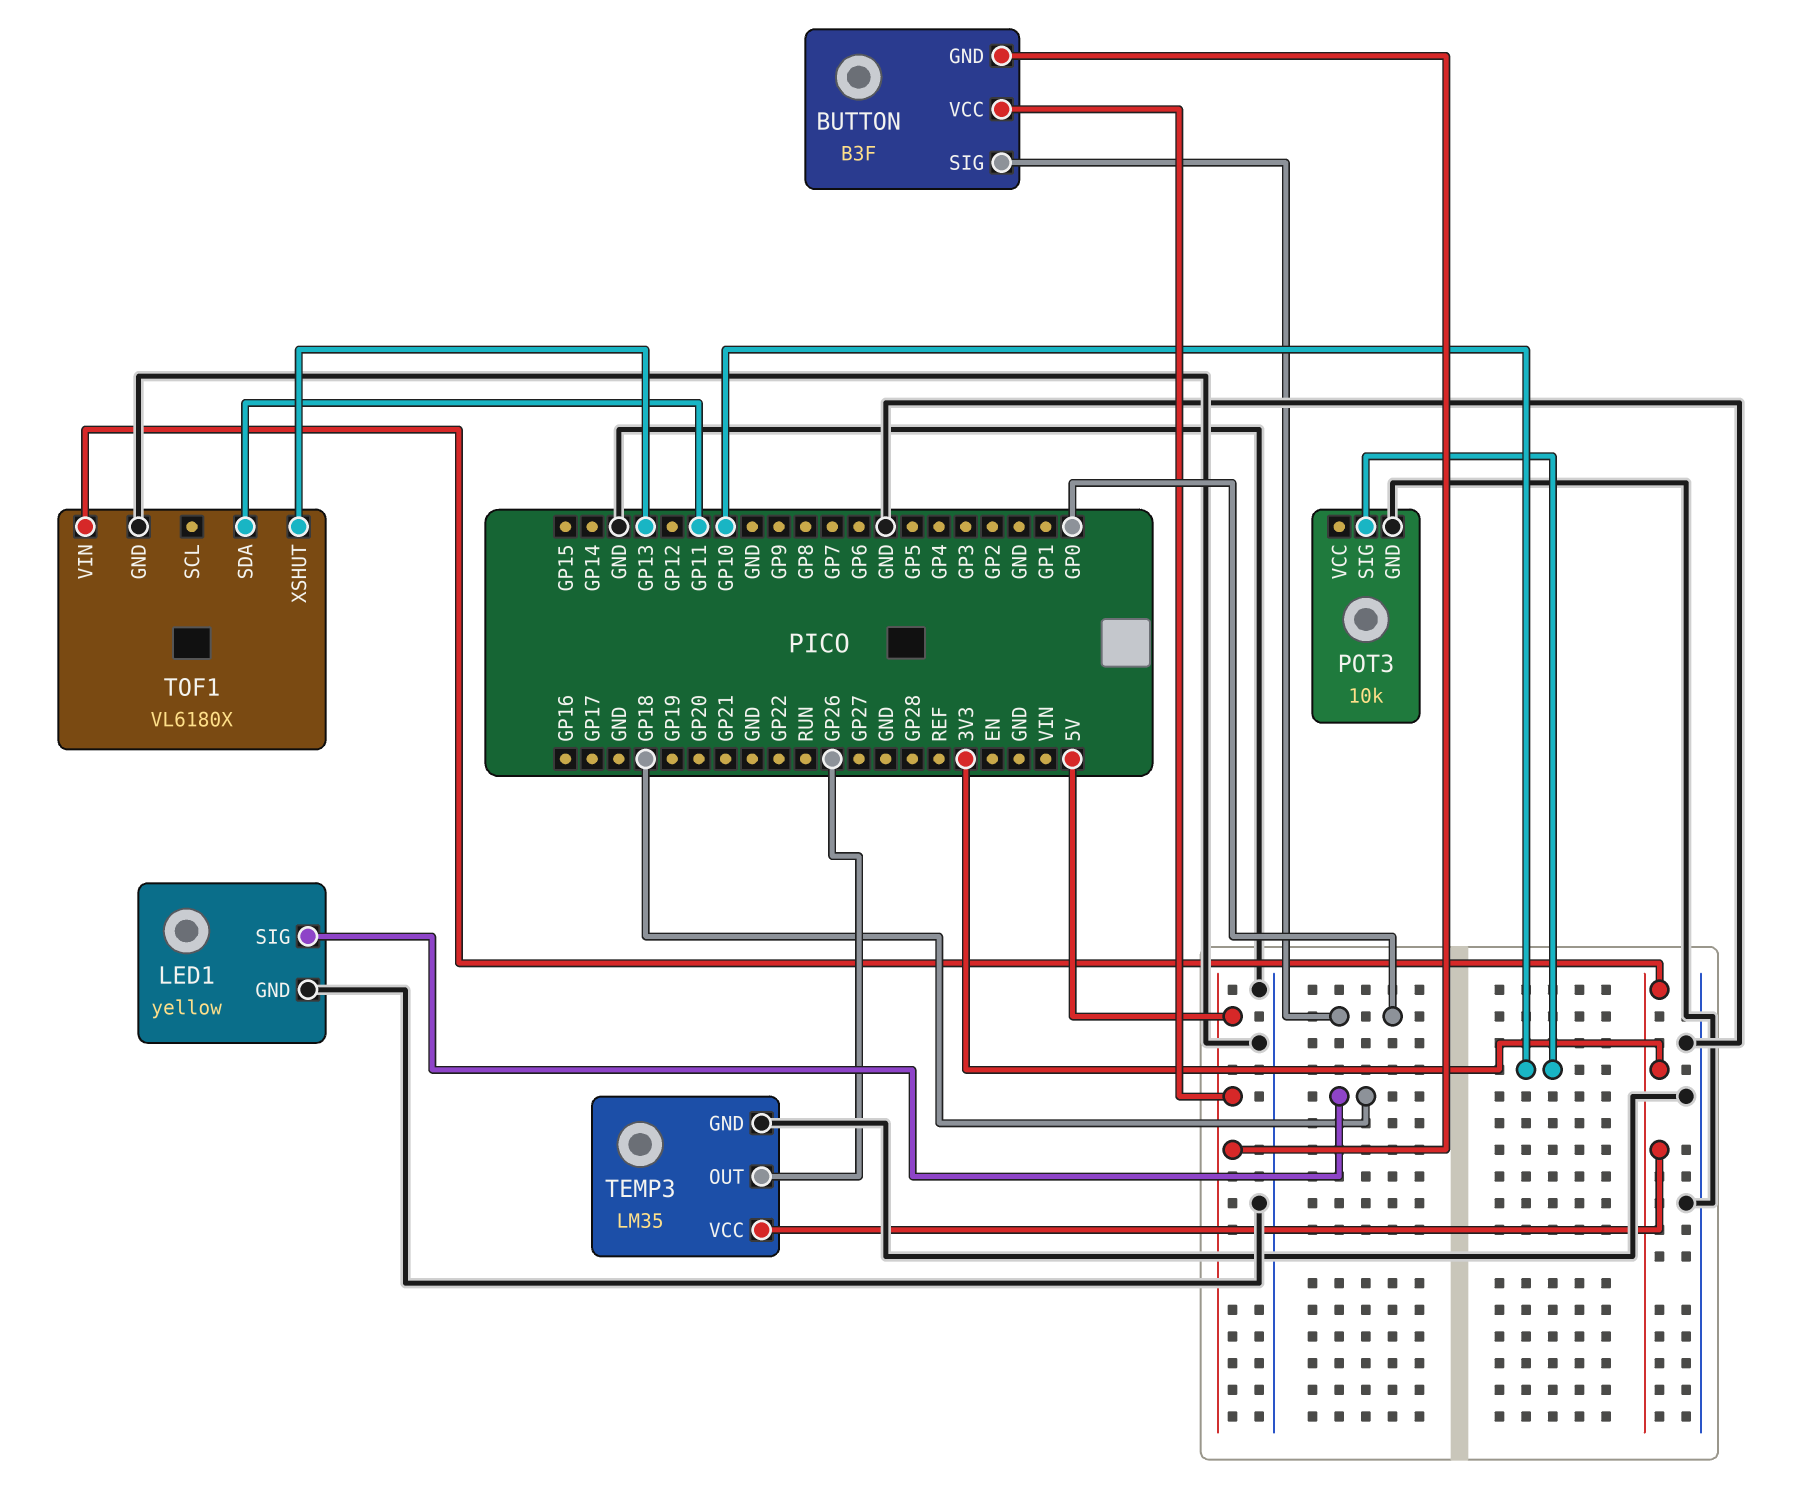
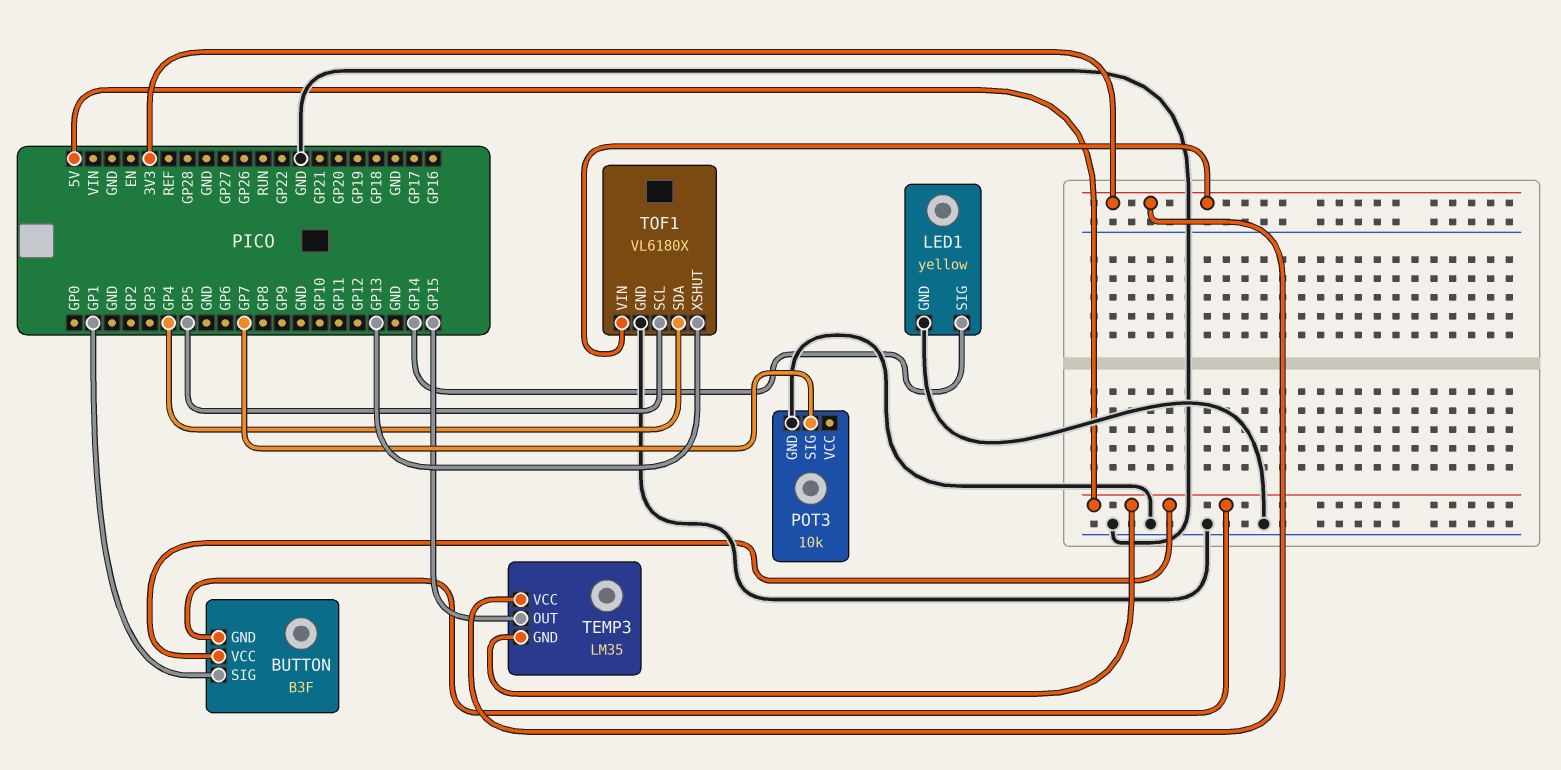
BUTTON pin SIG: GP0 -> GP1
LED1 pin SIG: GP18 -> GP14
POT3 pin SIG: GP10 -> GP7
TEMP3 pin GND: GND -> 5V
TEMP3 pin OUT: GP26 -> GP15
TOF1 pin SCL: none -> GP5
TOF1 pin SDA: GP11 -> GP4

